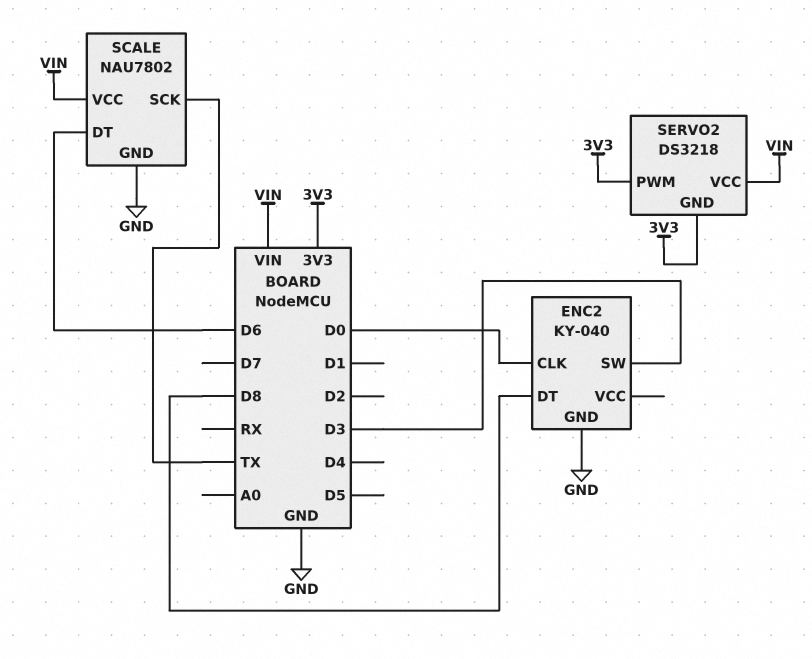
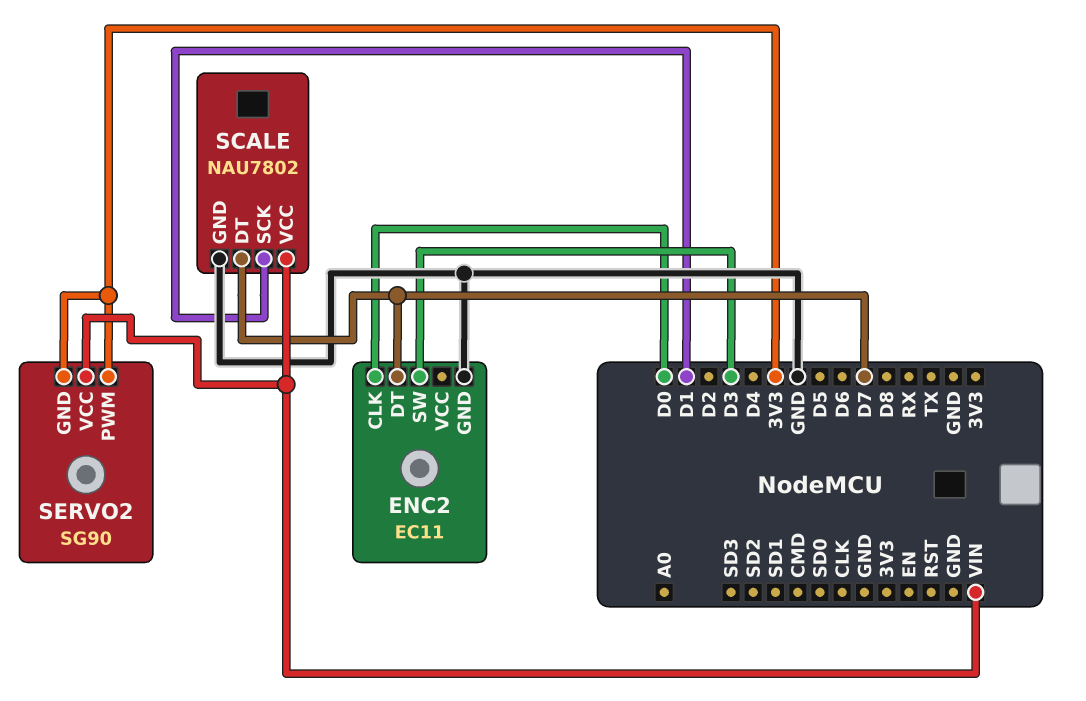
ENC2: KY-040 -> EC11
ENC2 pin DT: D8 -> D7
SCALE pin DT: D6 -> D7
SCALE pin SCK: TX -> D1
SERVO2: DS3218 -> SG90

